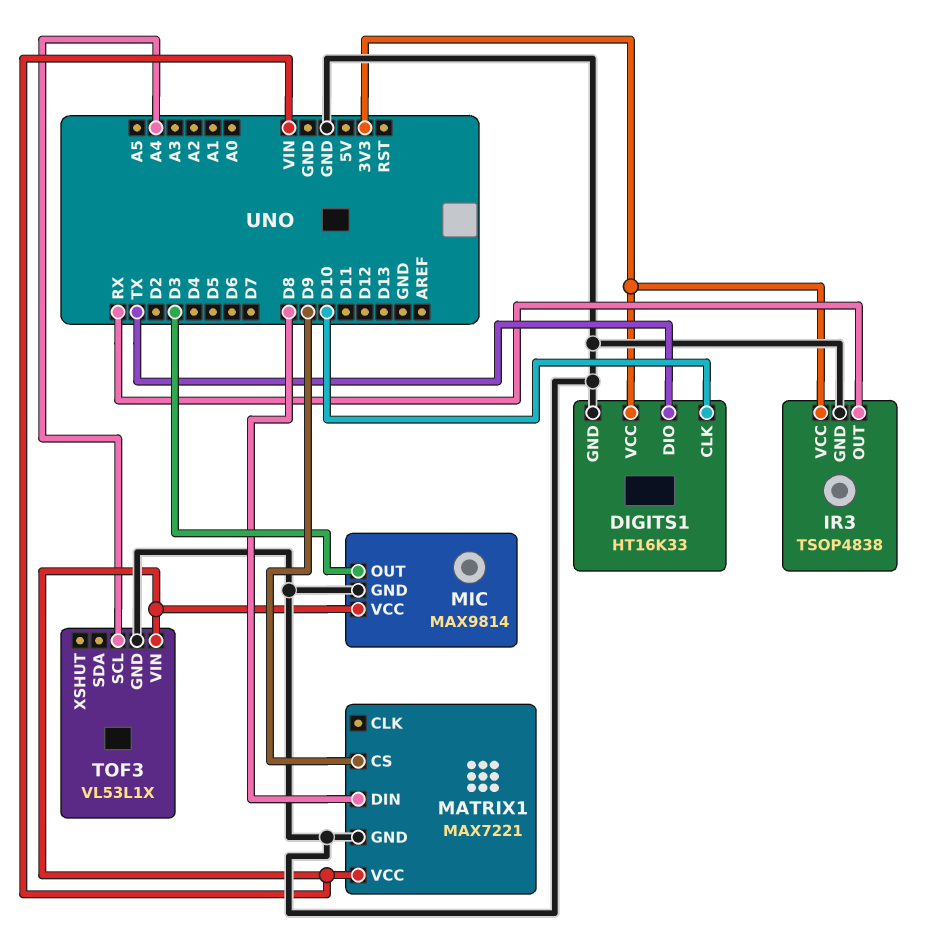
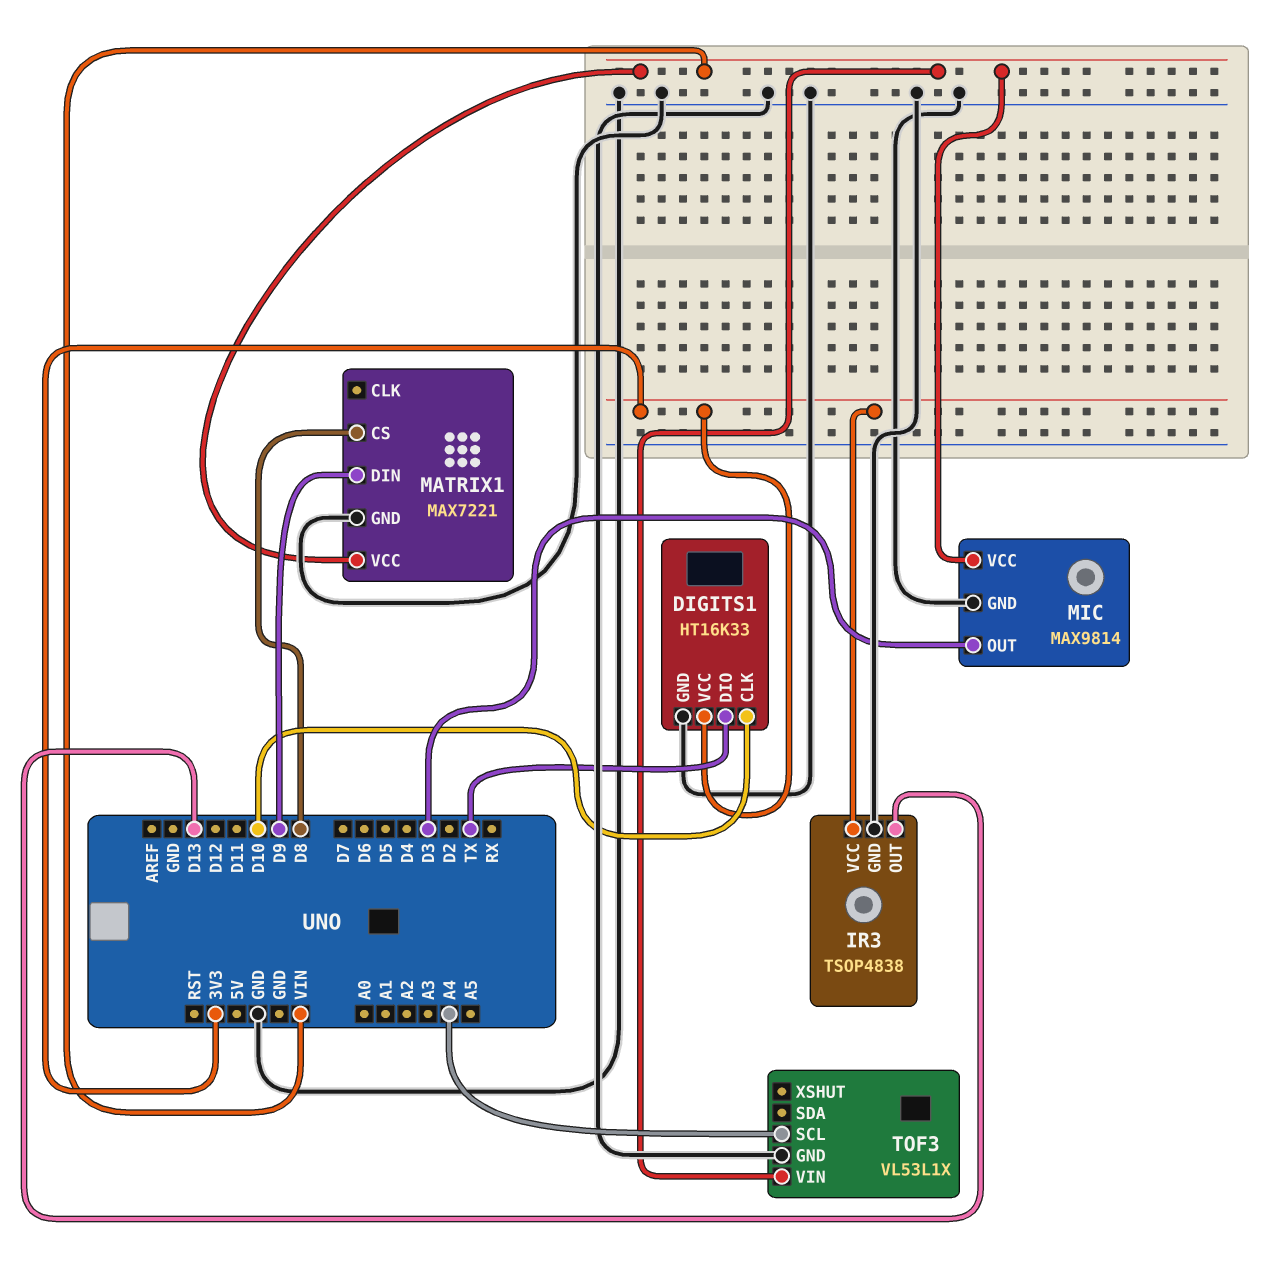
IR3 pin OUT: RX -> D13
MATRIX1 pin CS: D9 -> D8
MATRIX1 pin DIN: D8 -> D9

